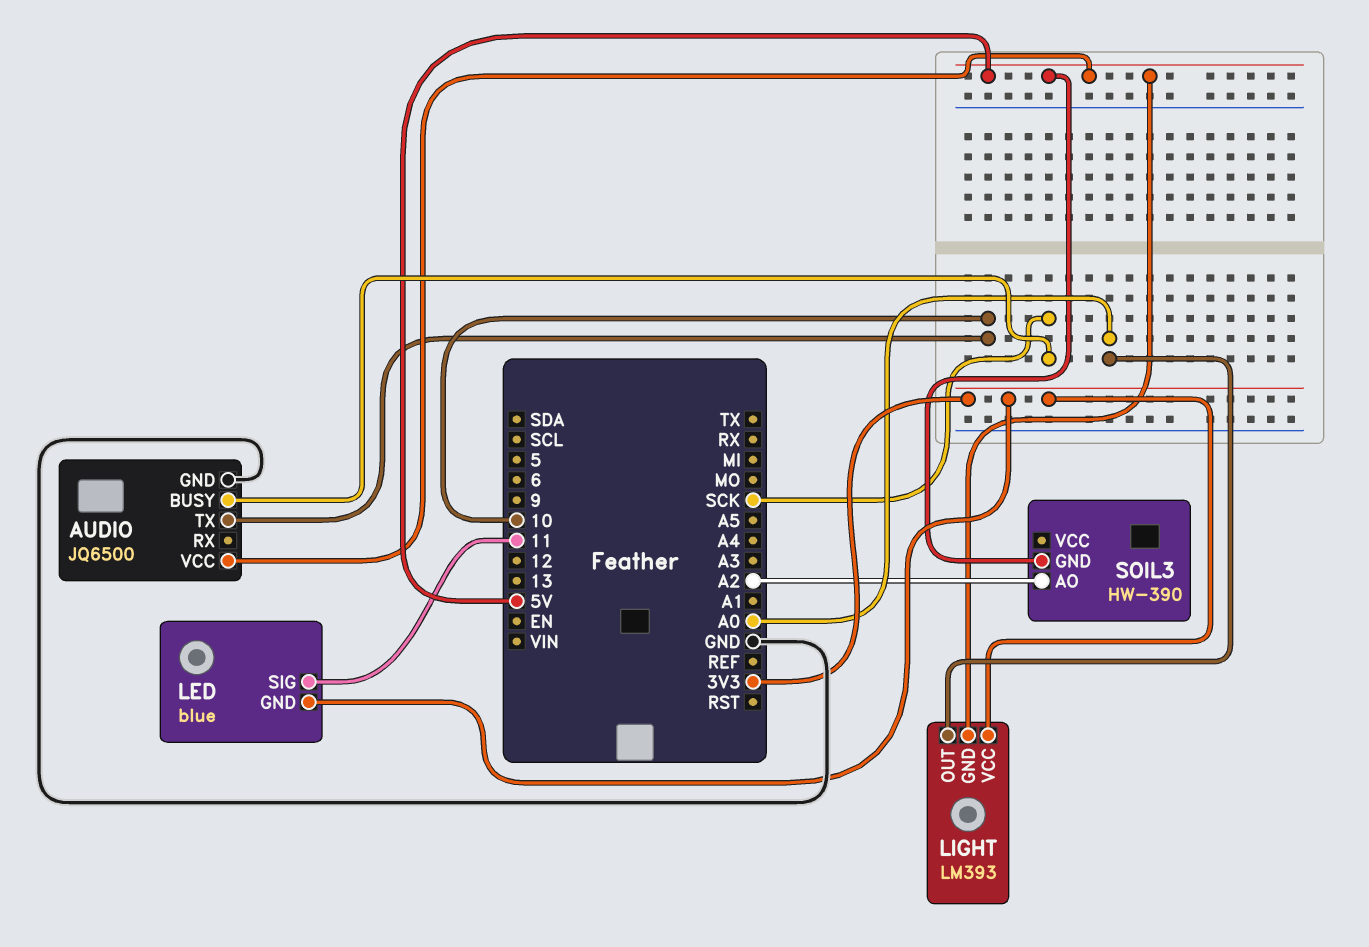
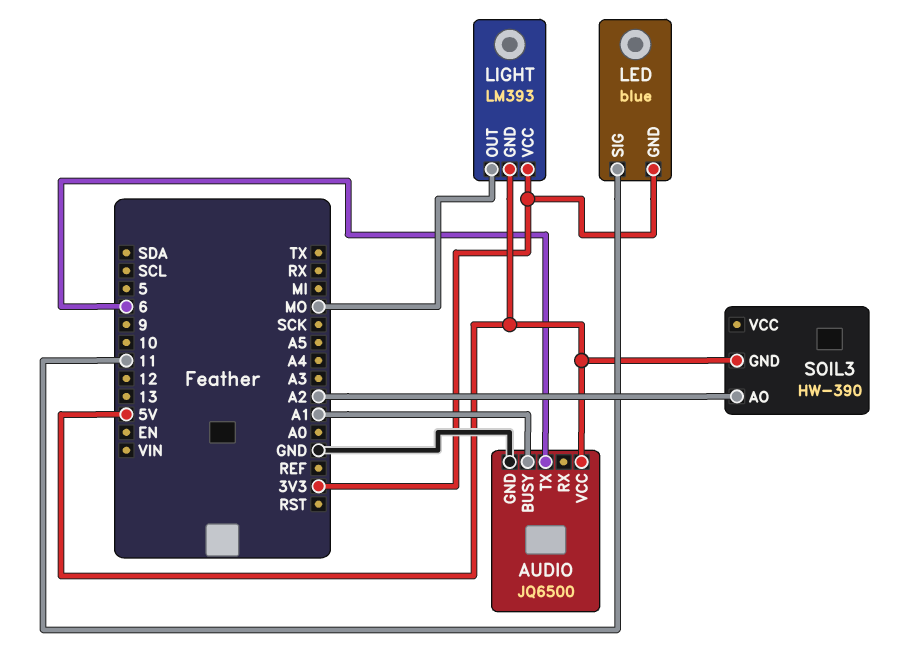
AUDIO pin BUSY: SCK -> A1
AUDIO pin TX: 10 -> 6
LIGHT pin OUT: A0 -> MO

